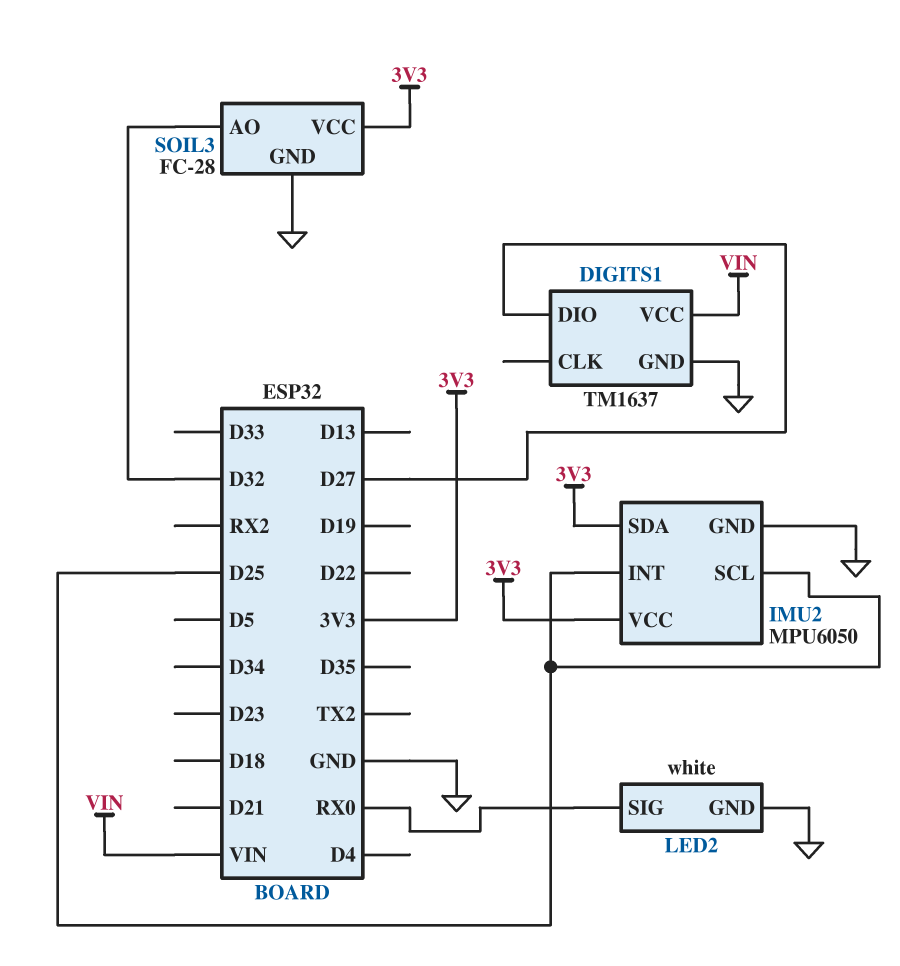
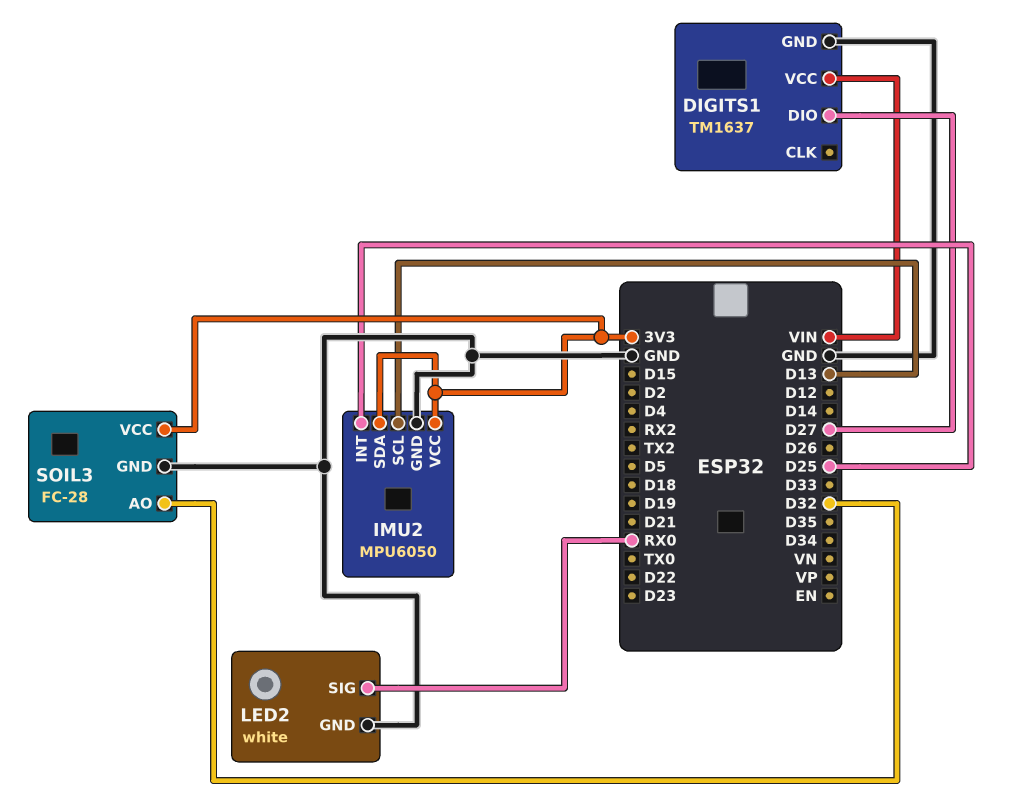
IMU2 pin SCL: D25 -> D13

